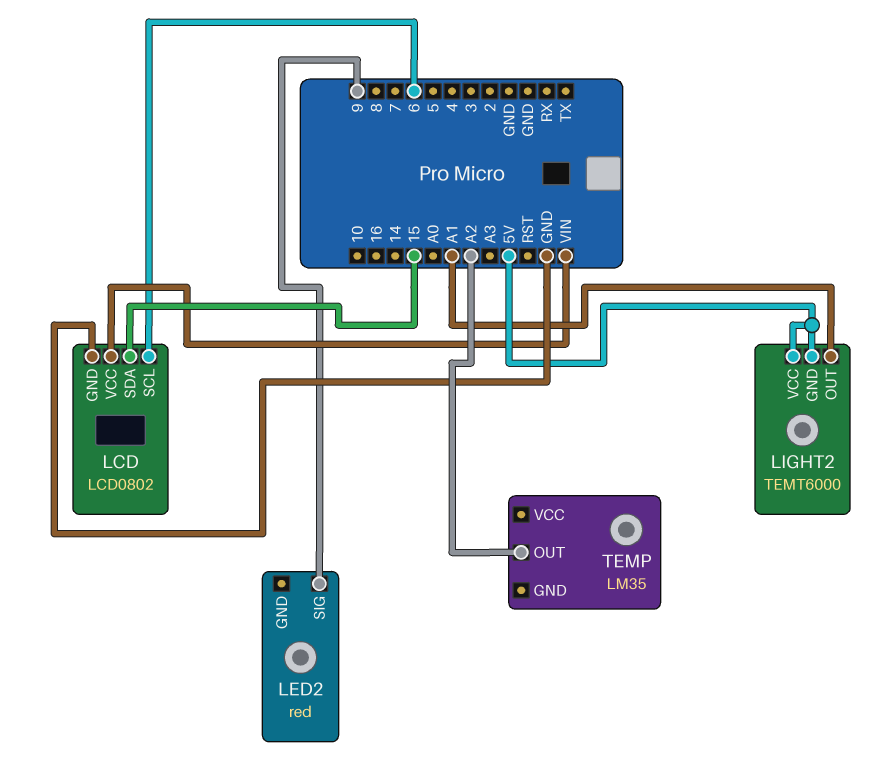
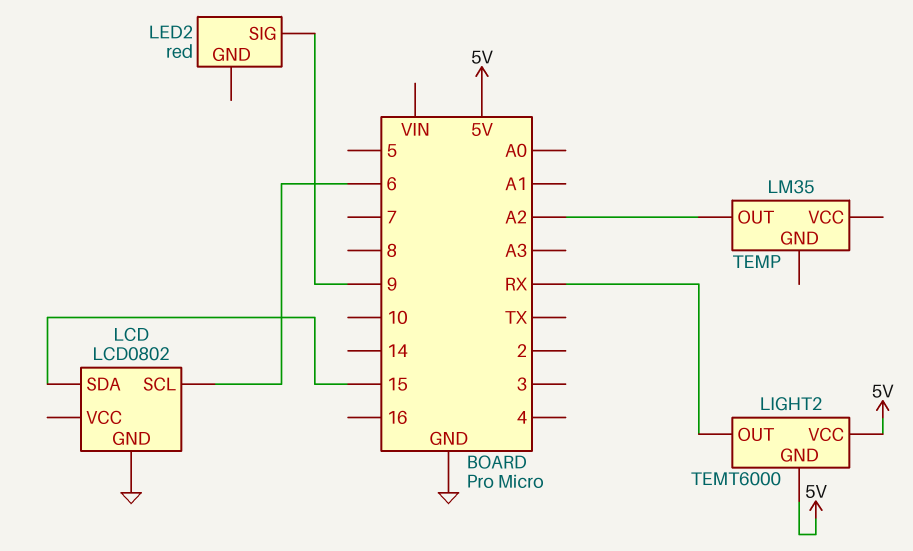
LCD pin VCC: VIN -> none
LIGHT2 pin OUT: A1 -> RX

